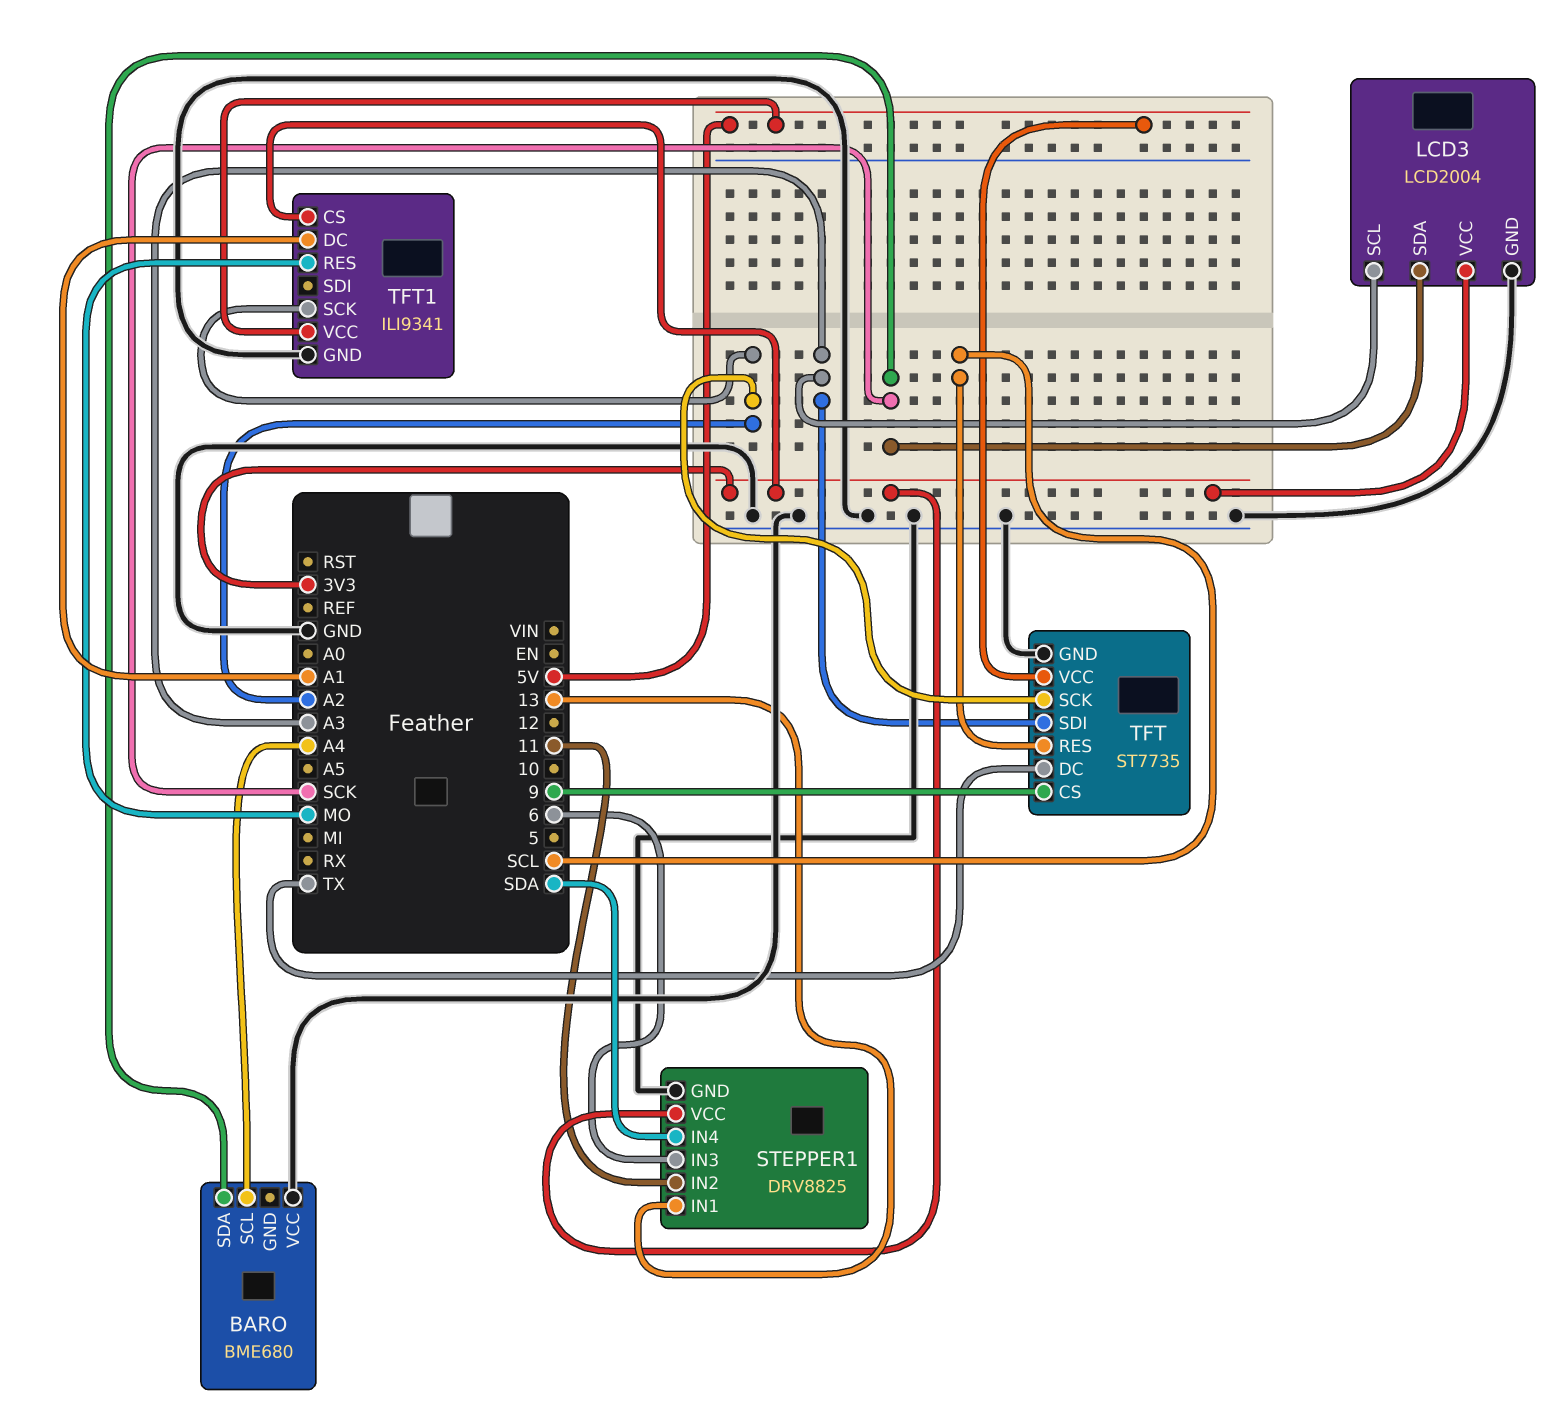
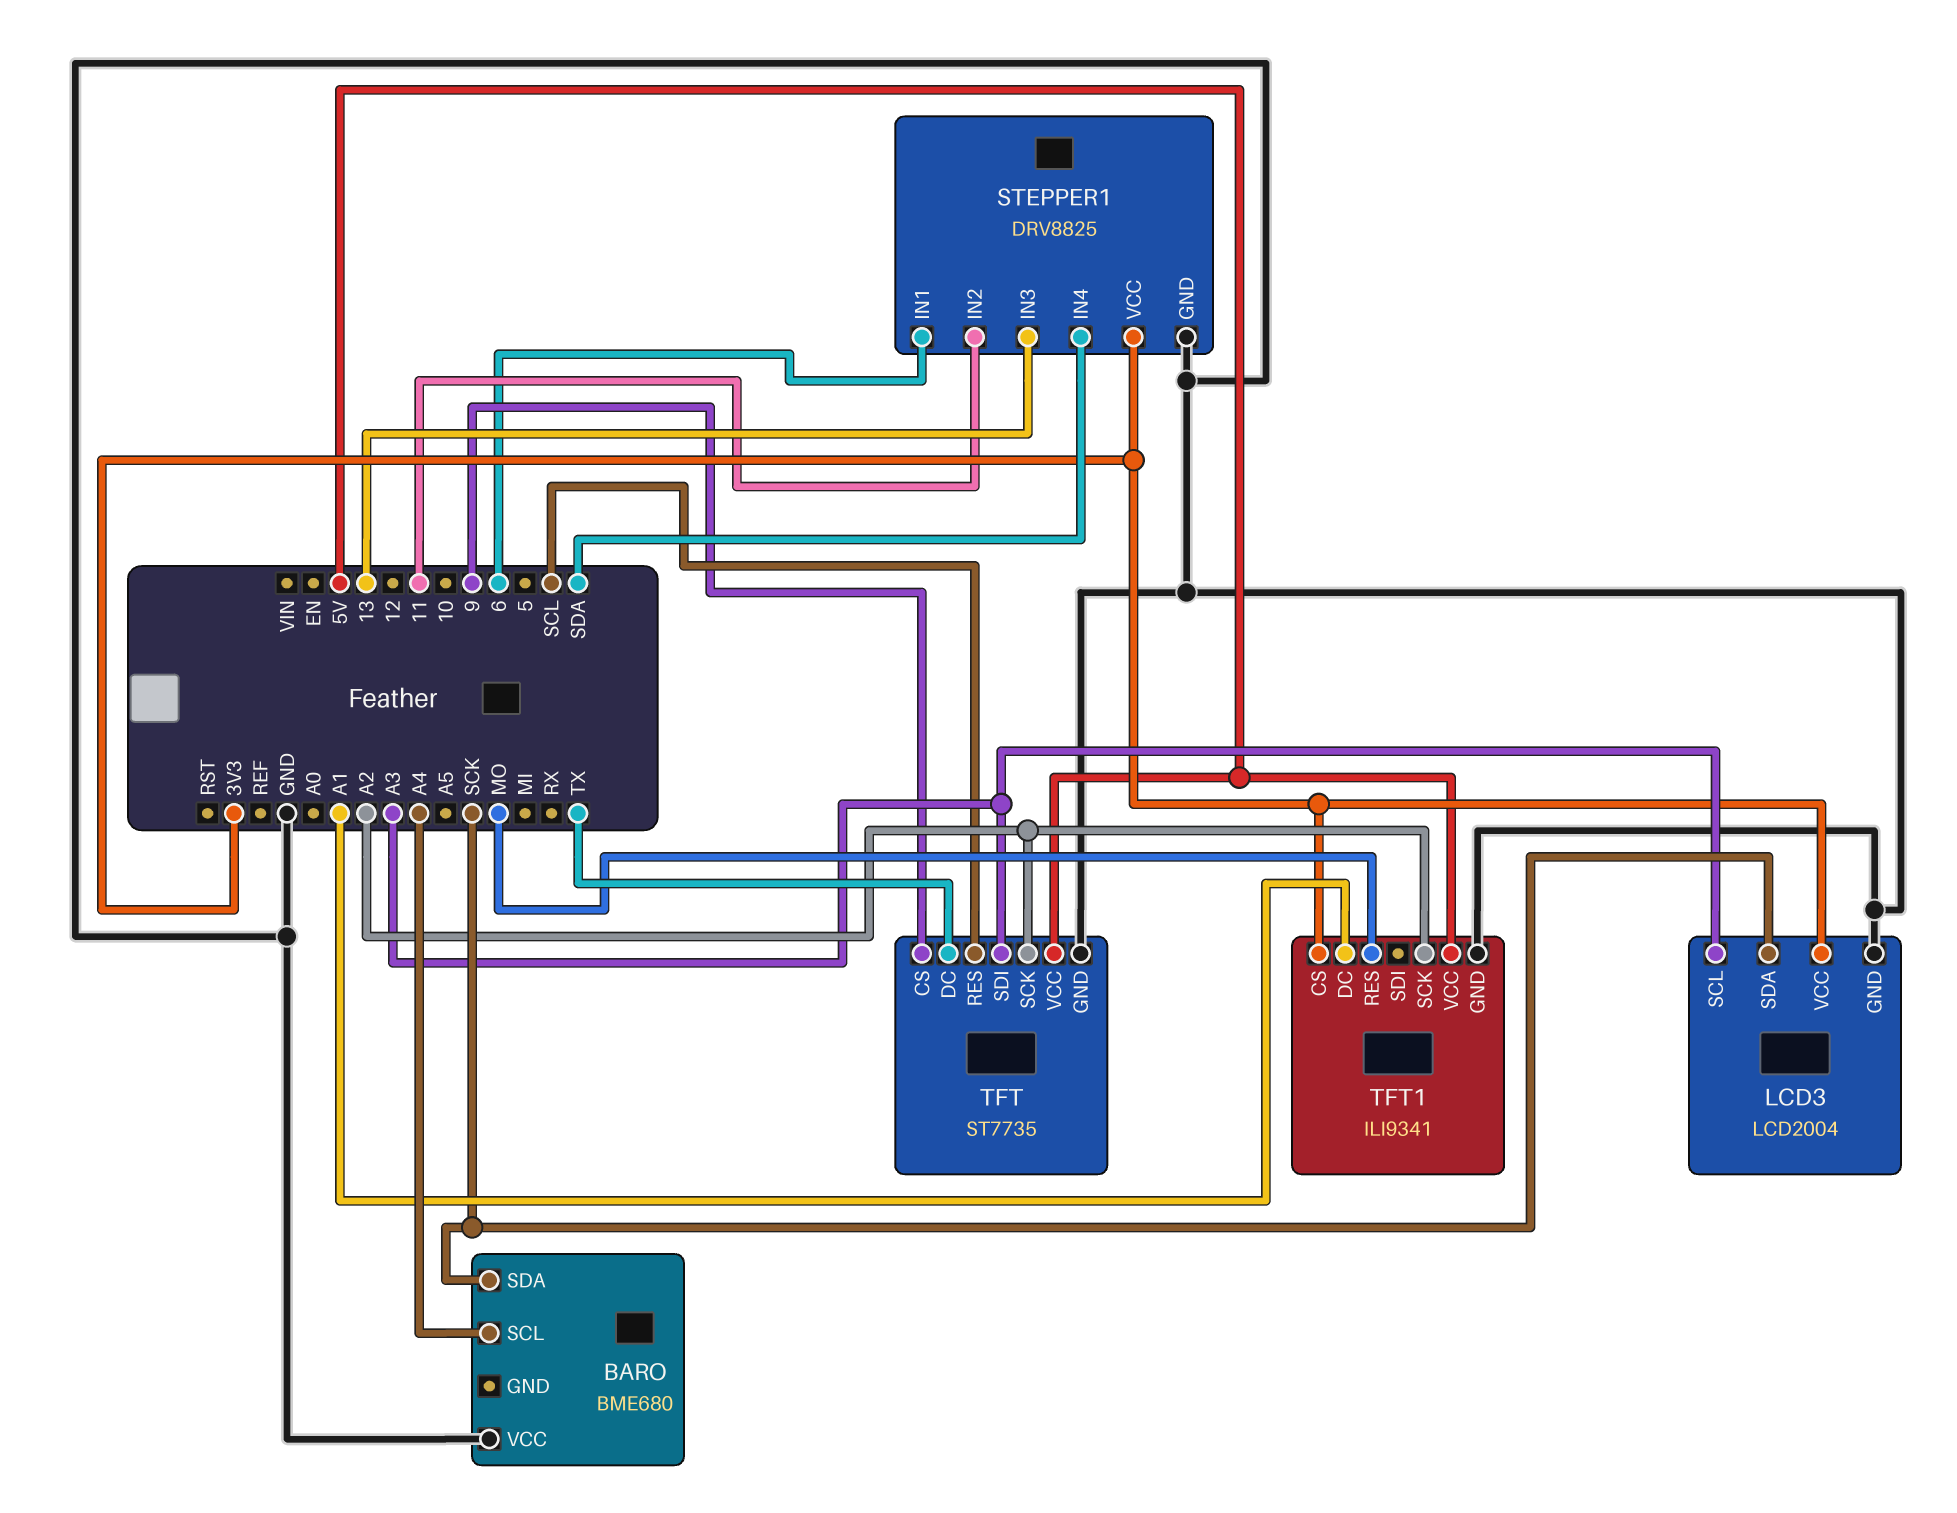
STEPPER1 pin IN1: 13 -> 6
STEPPER1 pin IN3: 6 -> 13

